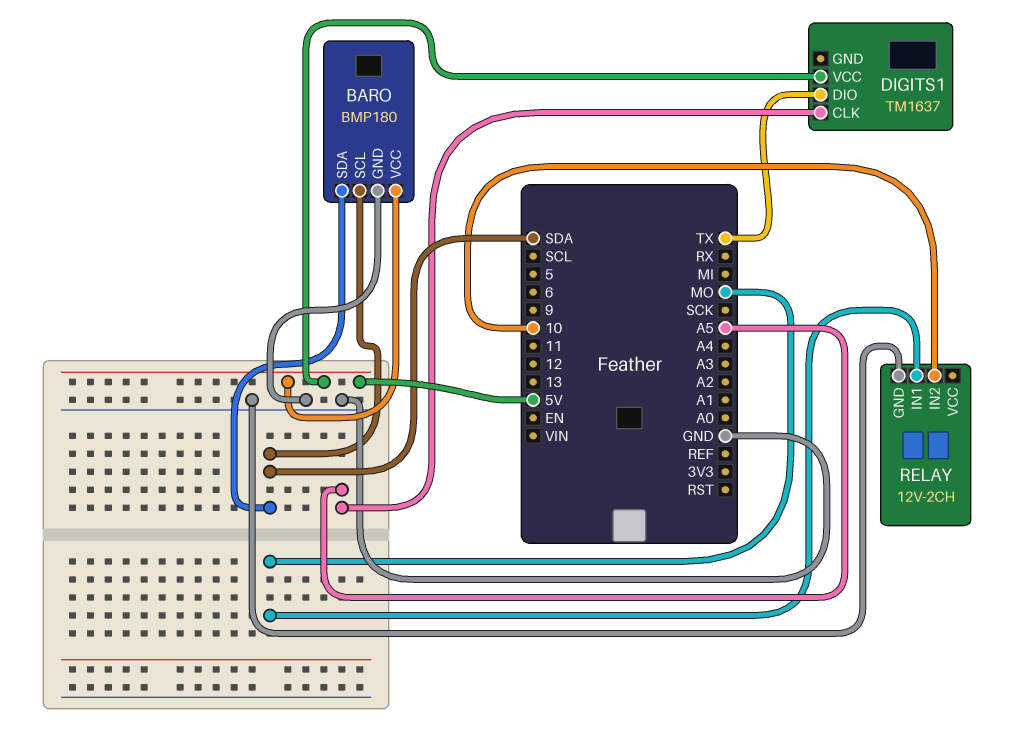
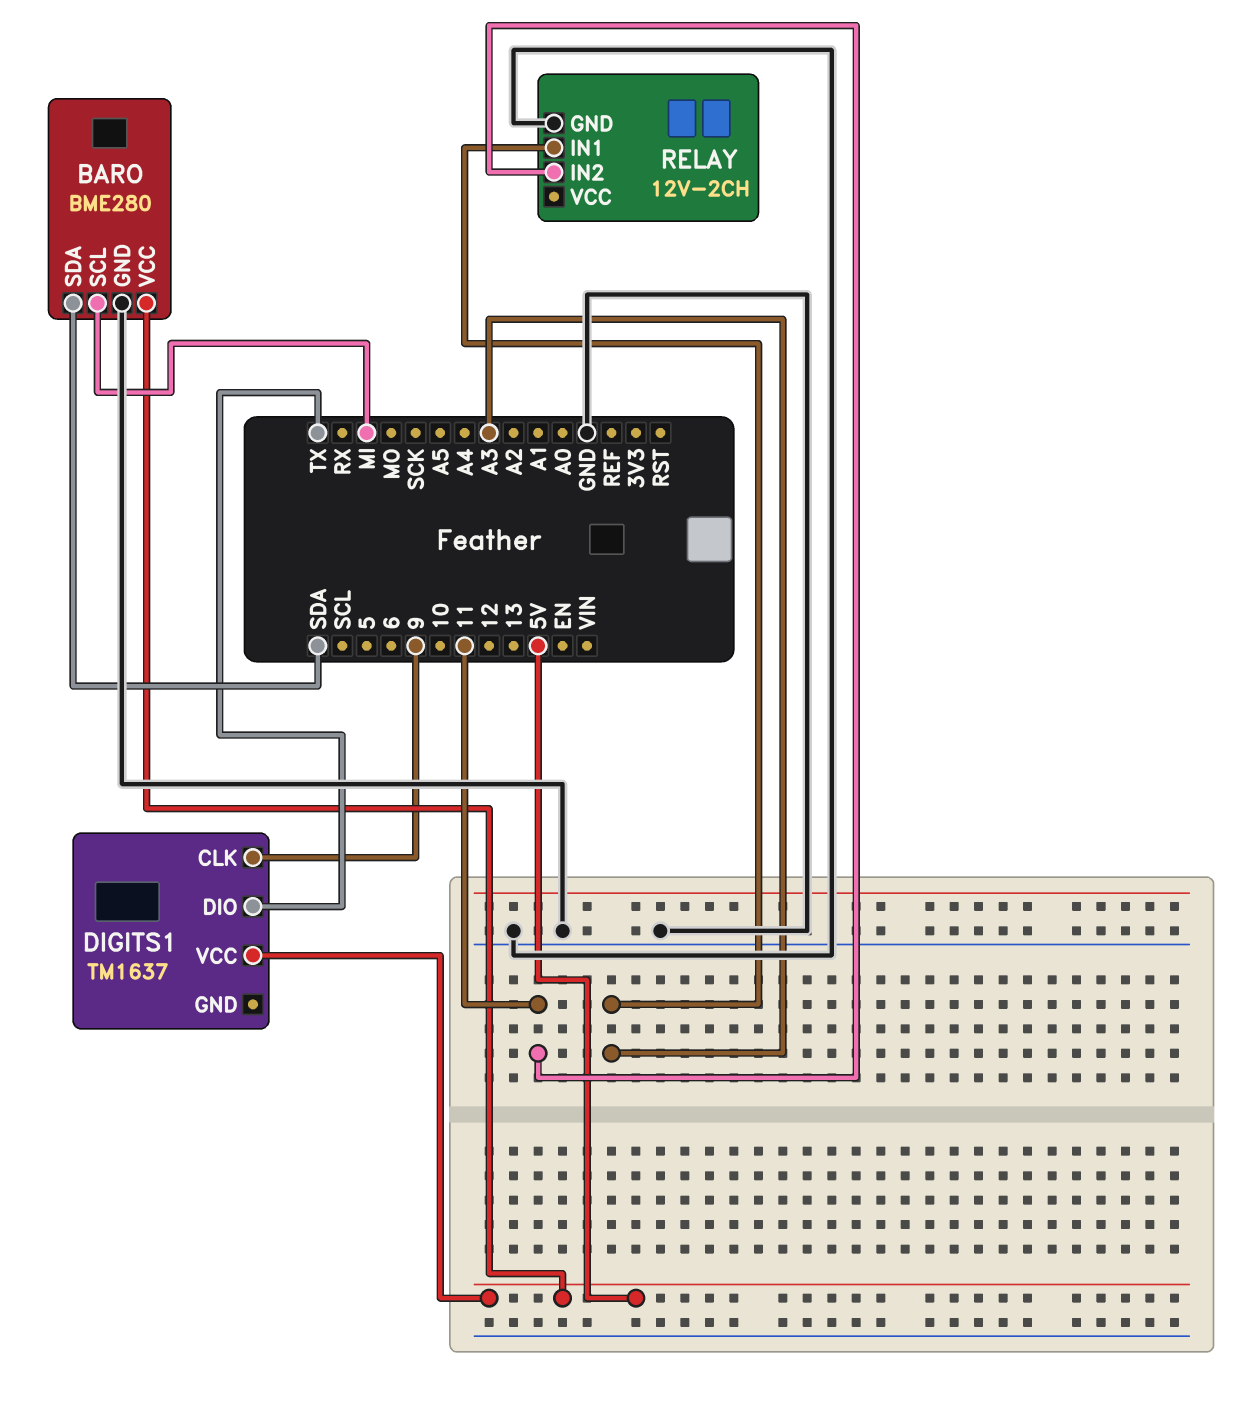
BARO: BMP180 -> BME280
BARO pin SCL: SDA -> MI
DIGITS1 pin CLK: A5 -> 9
RELAY pin IN1: MO -> A3
RELAY pin IN2: 10 -> 11

